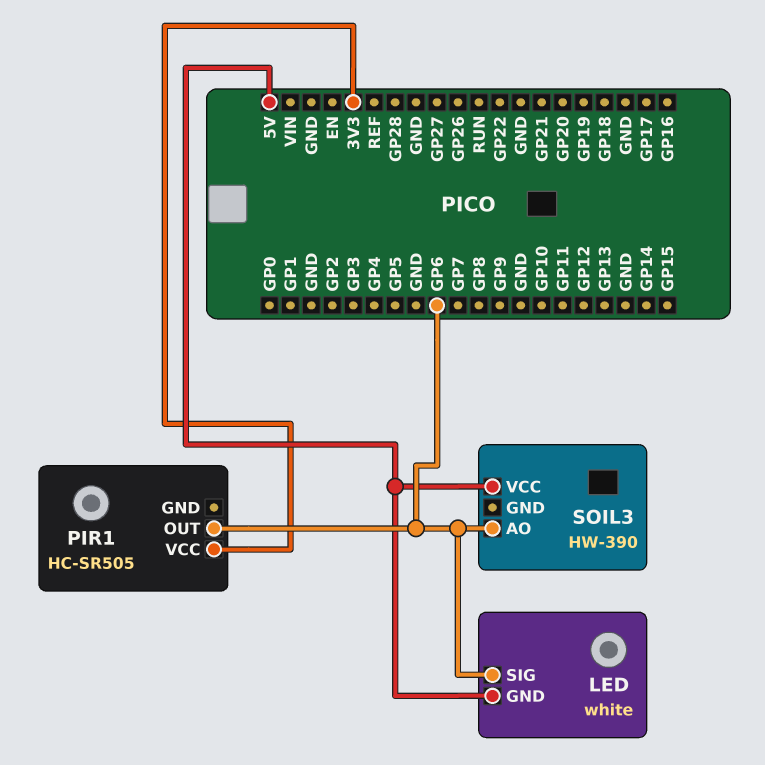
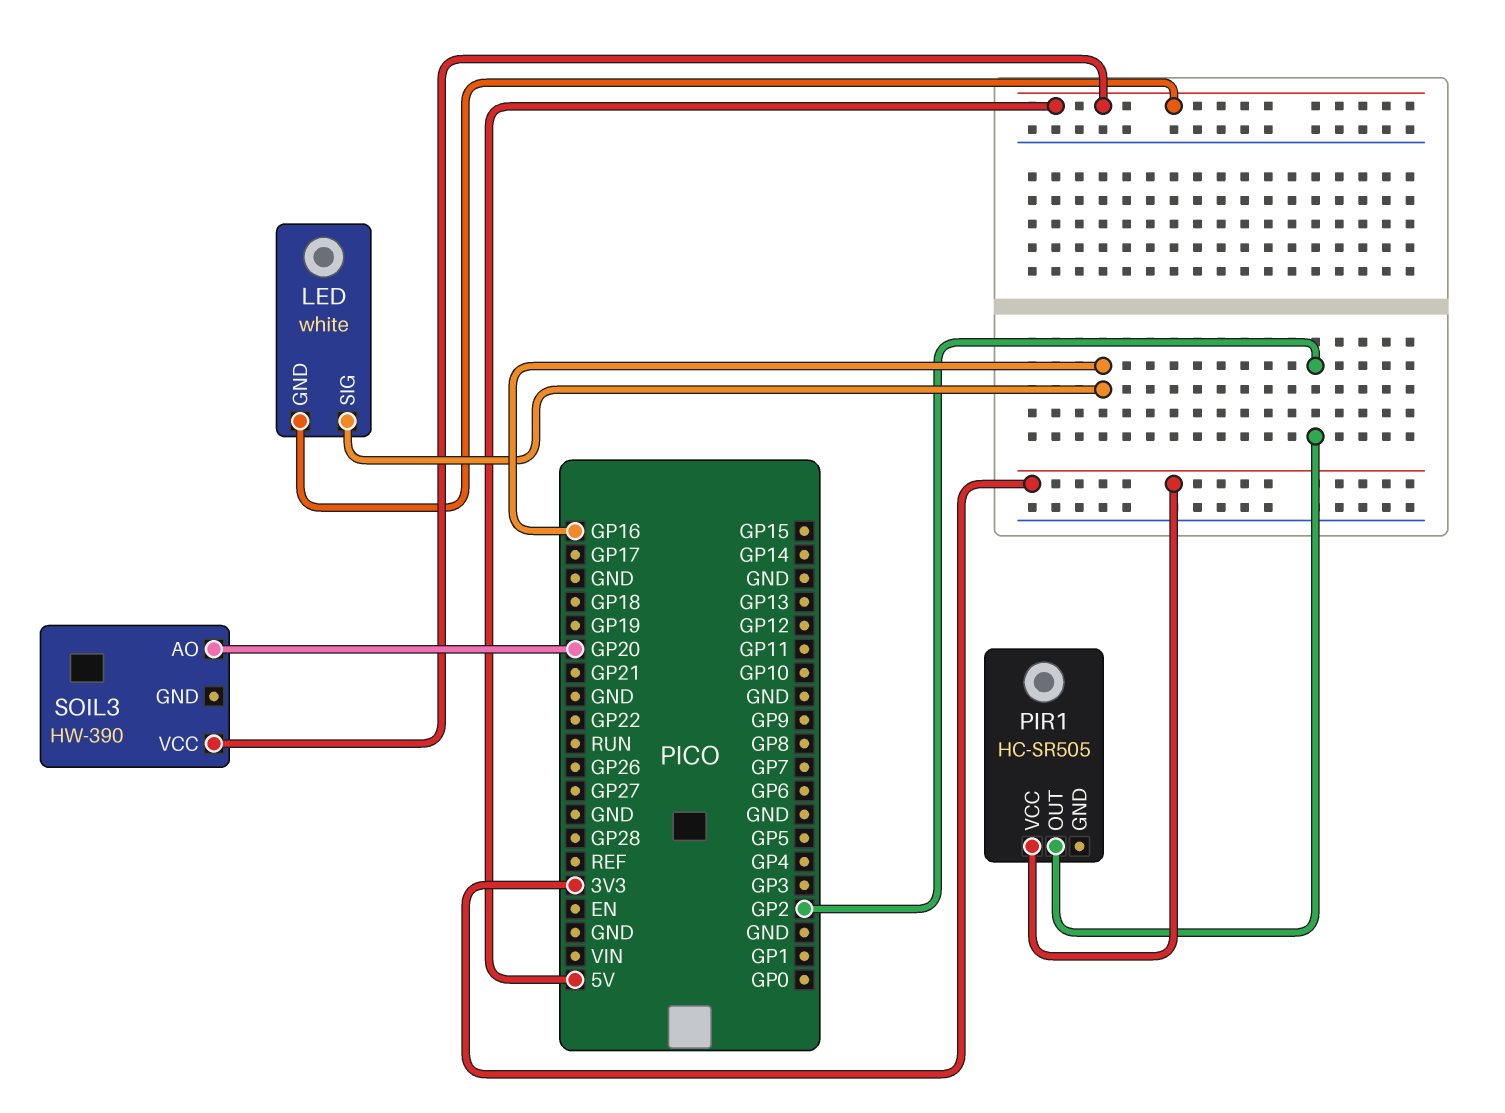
LED pin SIG: GP6 -> GP16
PIR1 pin OUT: GP6 -> GP2
SOIL3 pin AO: GP6 -> GP20

